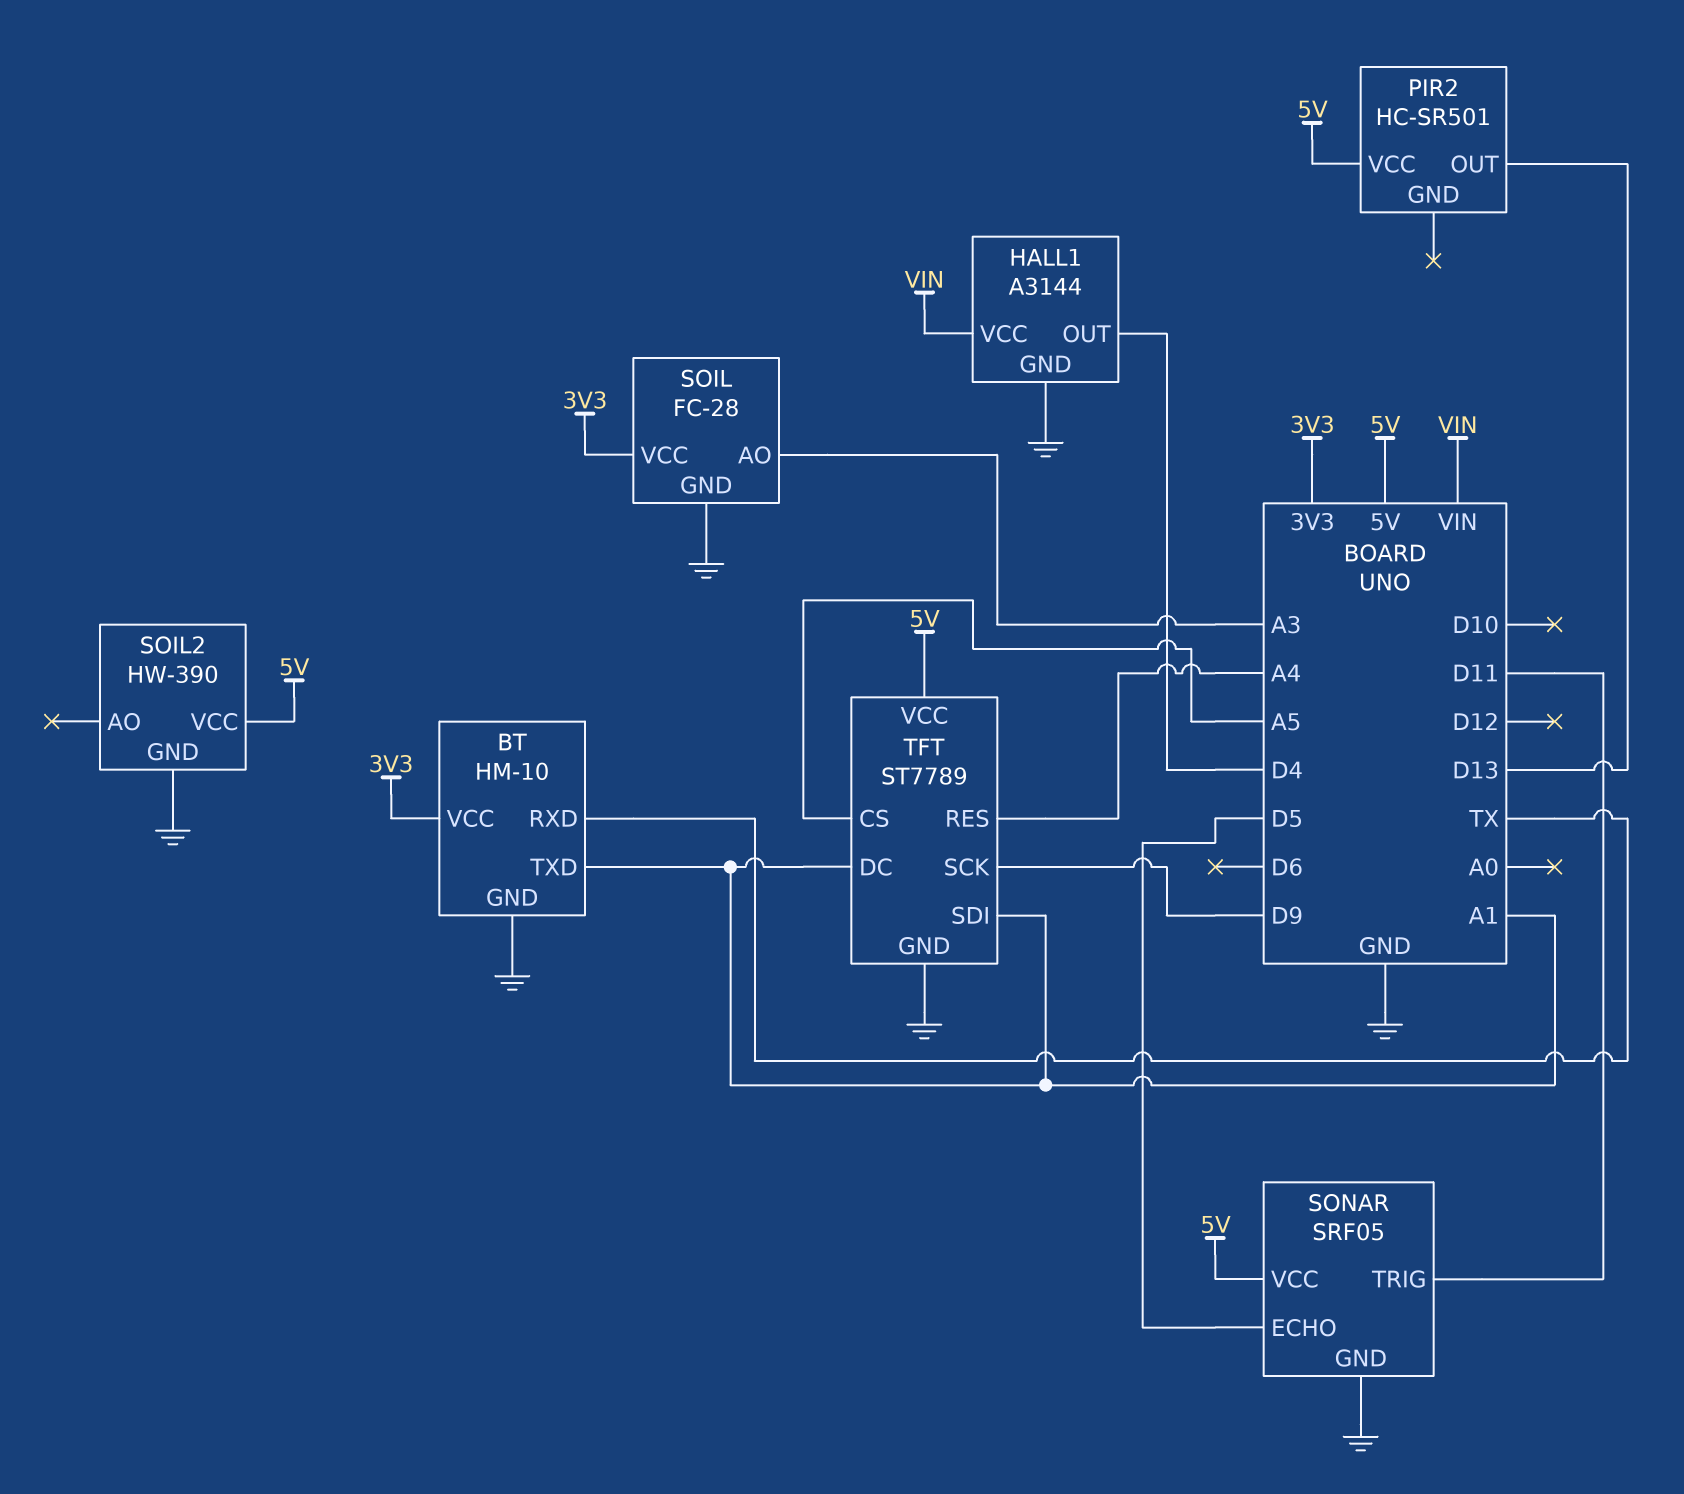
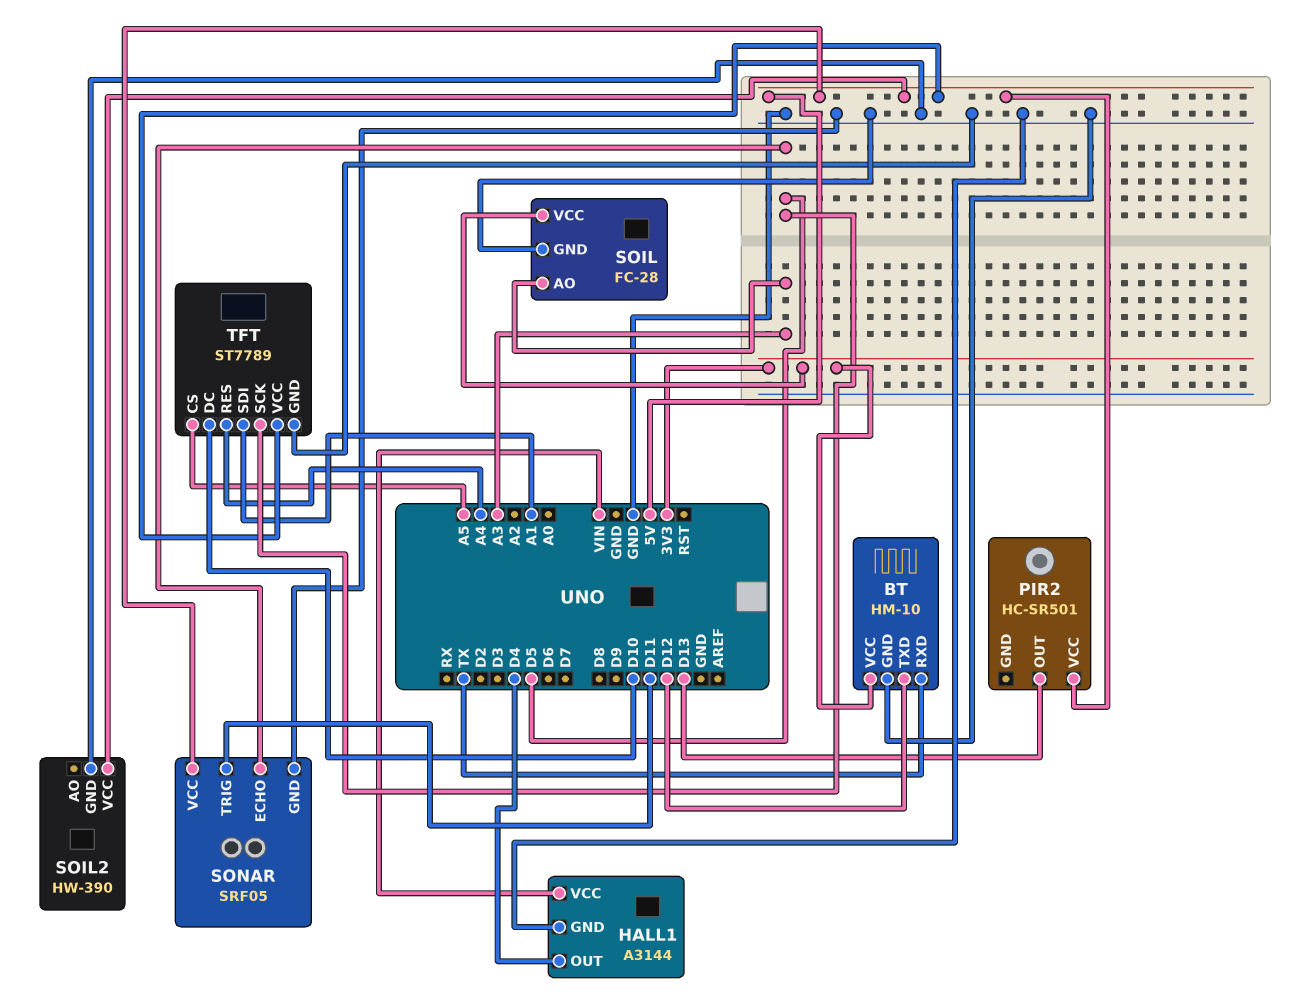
BT pin TXD: A1 -> D12
TFT pin DC: A1 -> D10
TFT pin SCK: D9 -> D5

